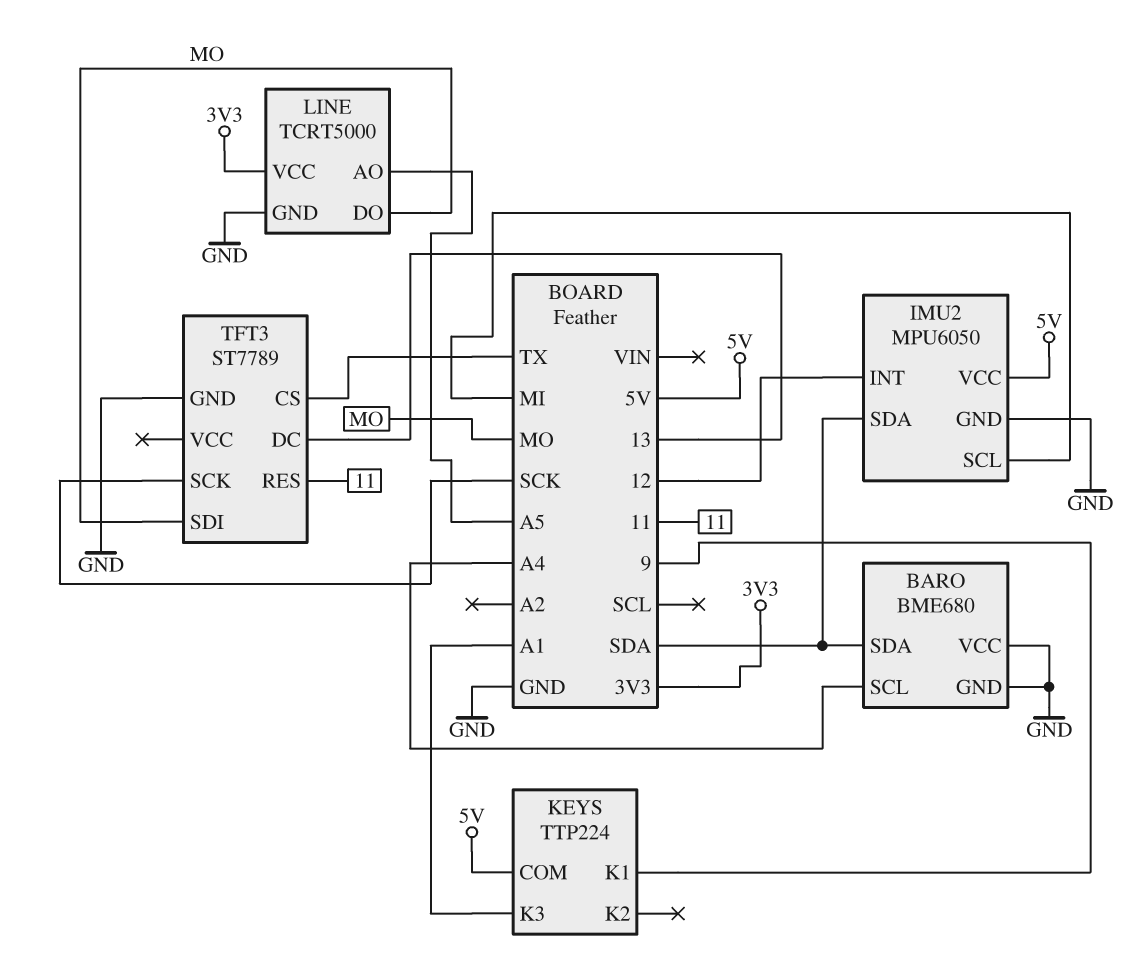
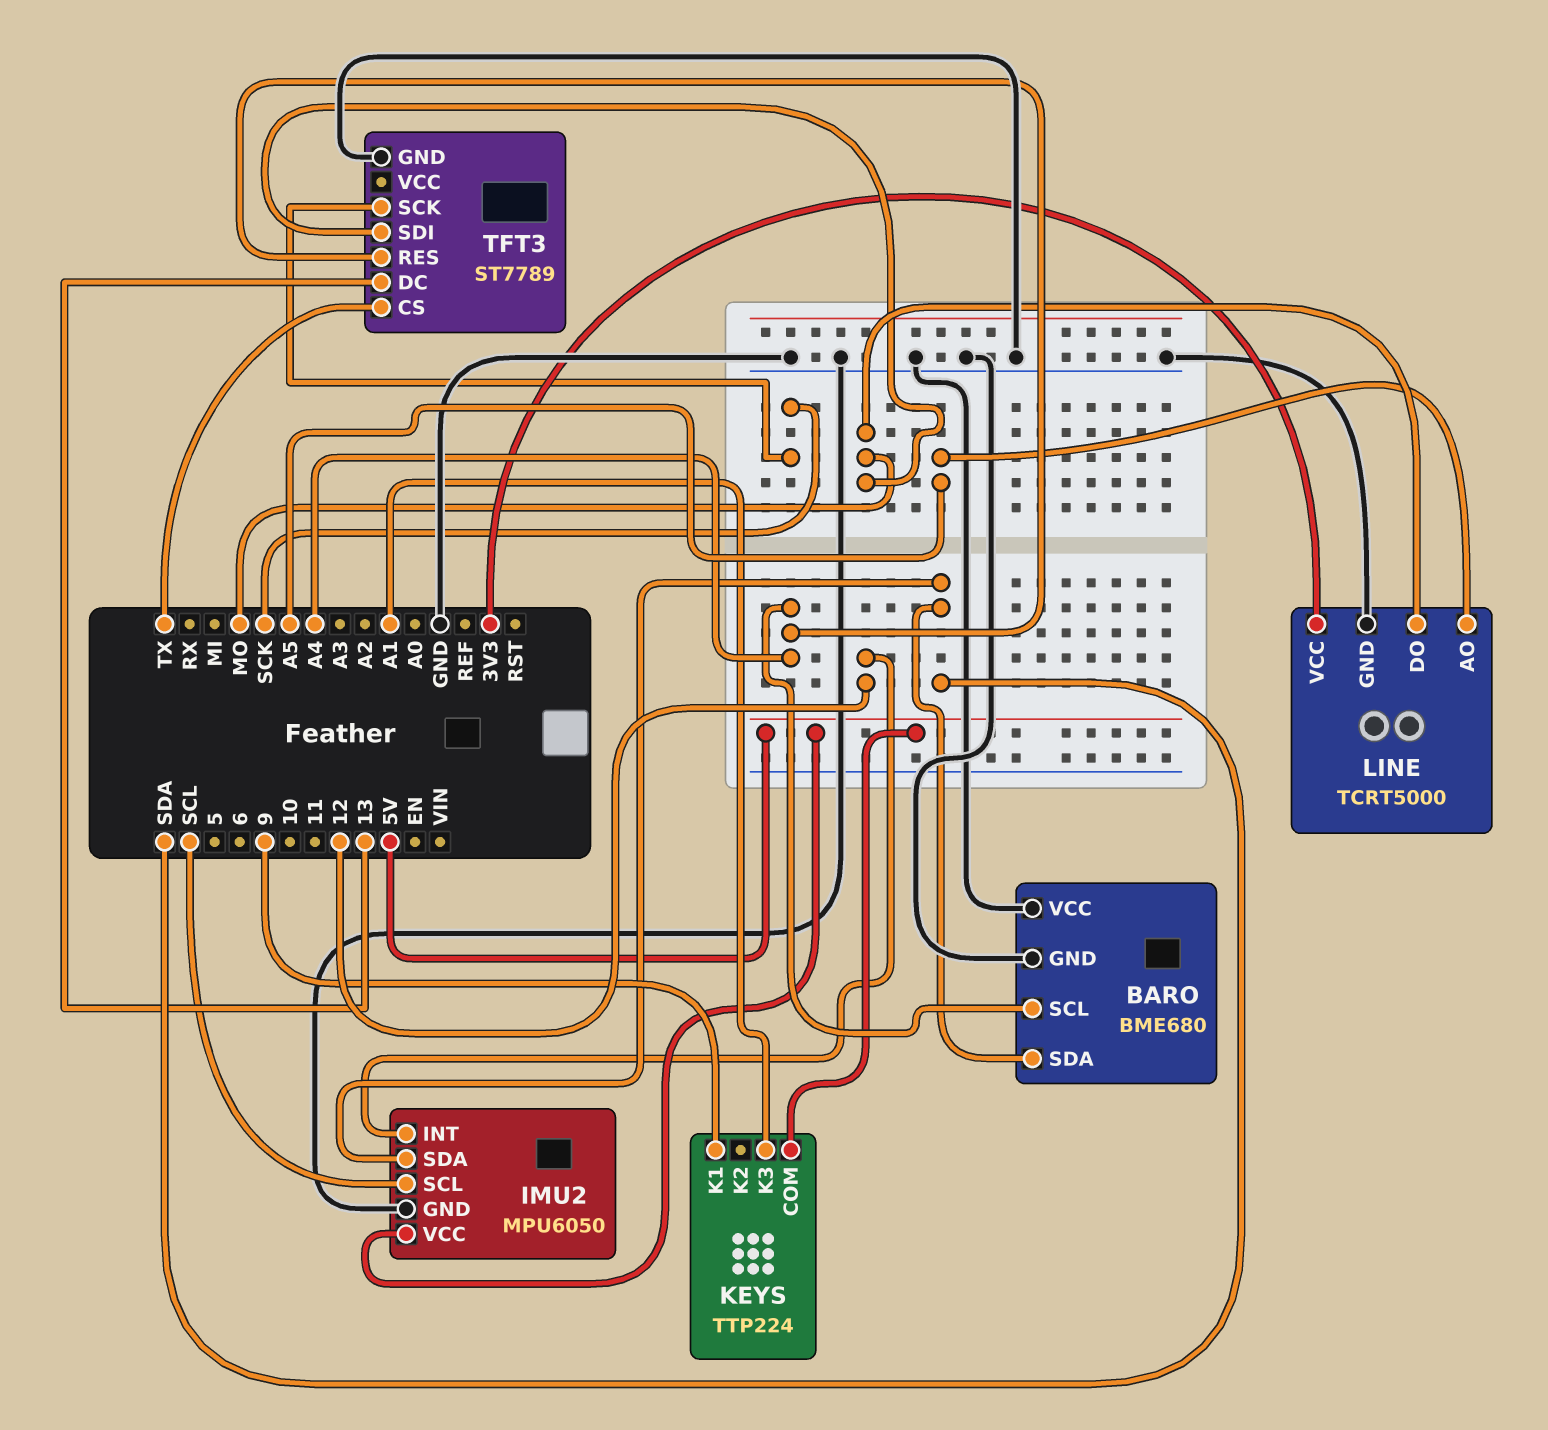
IMU2 pin SCL: MI -> SCL
TFT3 pin RES: 11 -> A4

